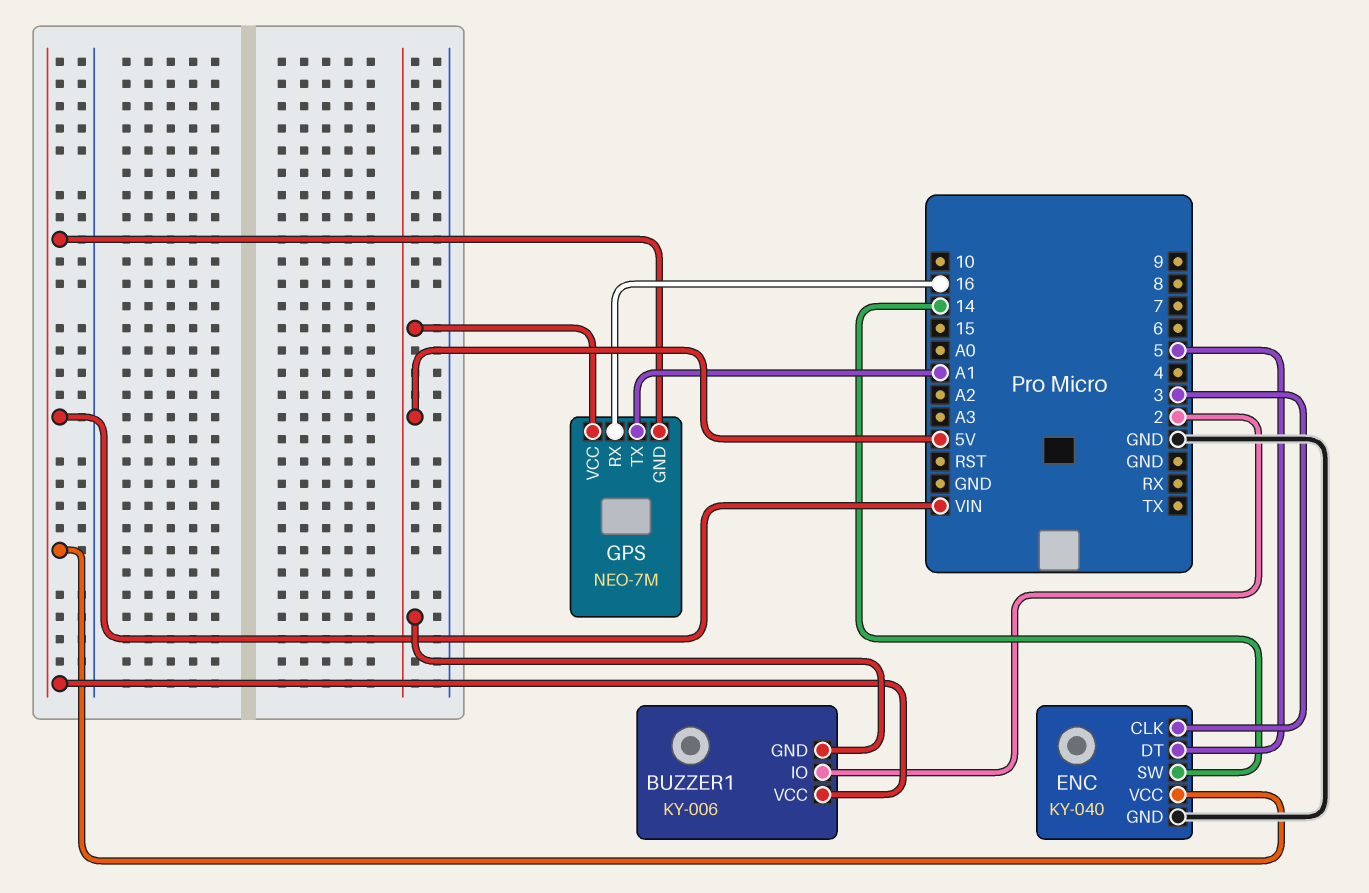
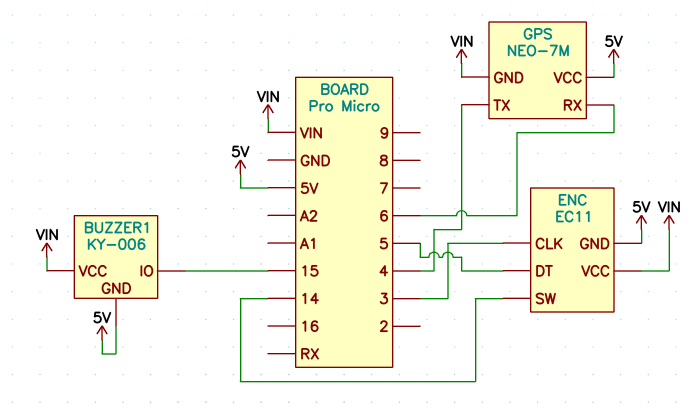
BUZZER1 pin IO: 2 -> 15
ENC: KY-040 -> EC11
ENC pin GND: GND -> 5V
GPS pin RX: 16 -> 6
GPS pin TX: A1 -> 4

